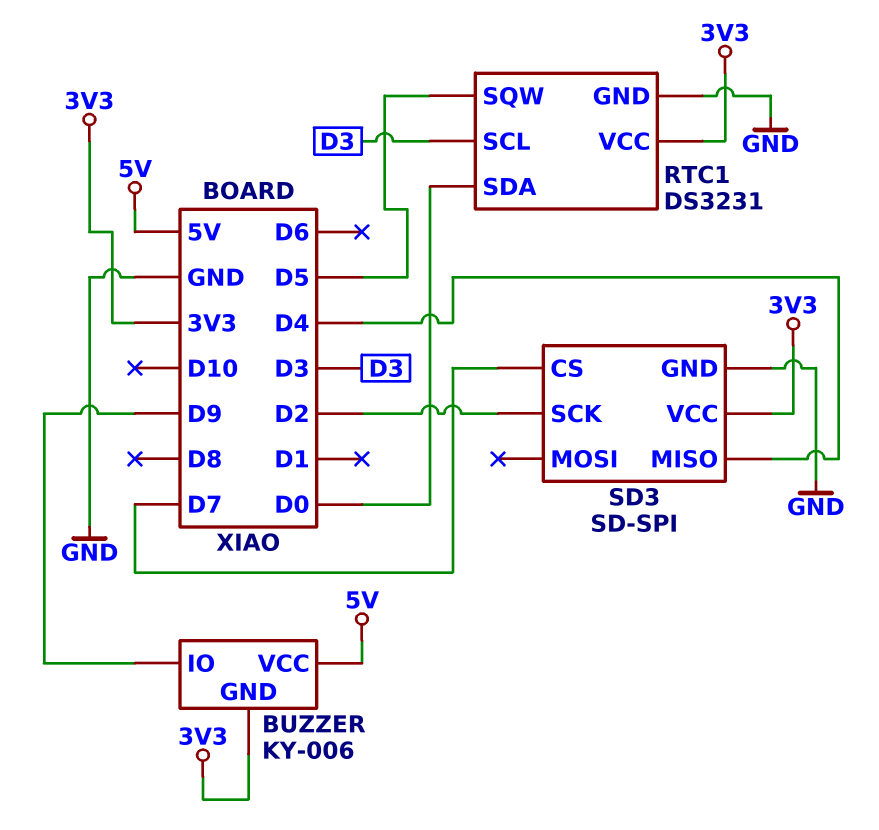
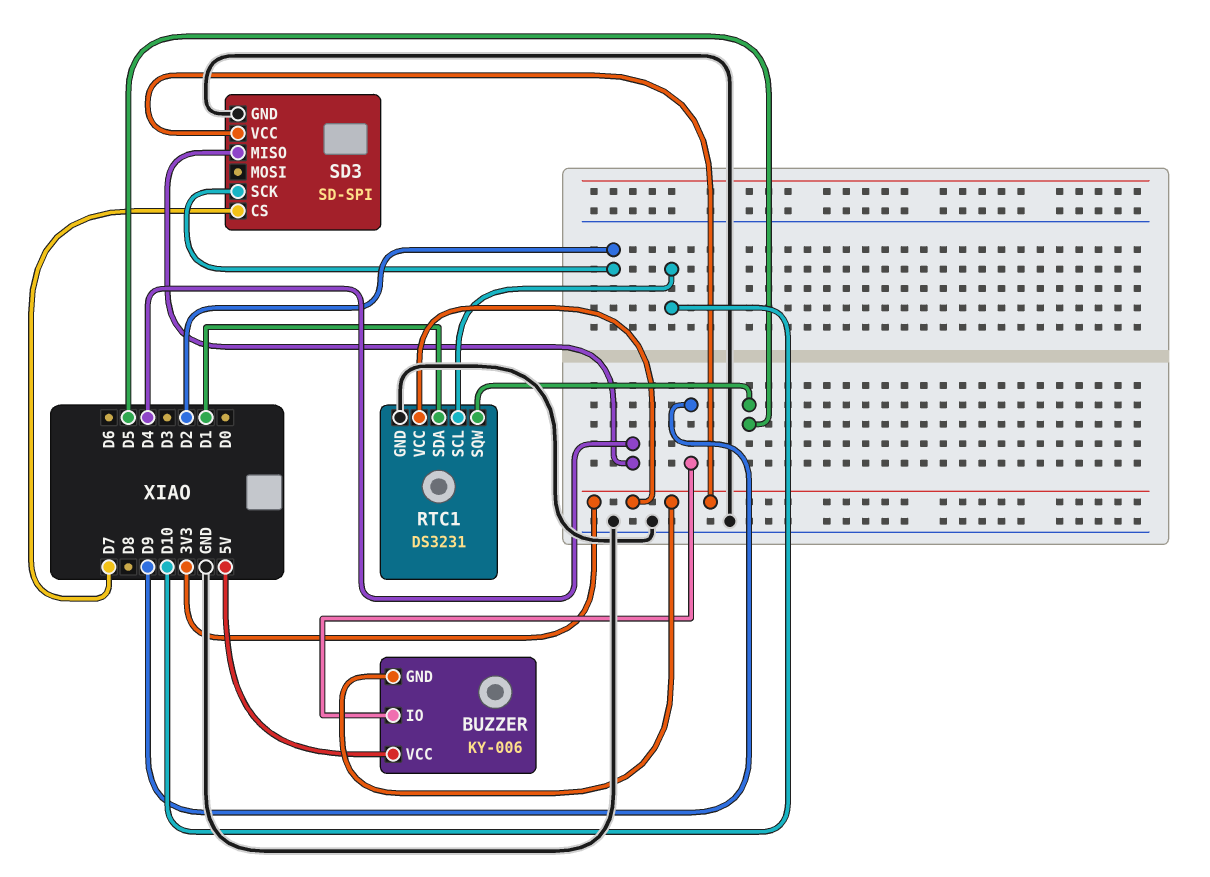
RTC1 pin SCL: D3 -> D10
RTC1 pin SDA: D0 -> D1

